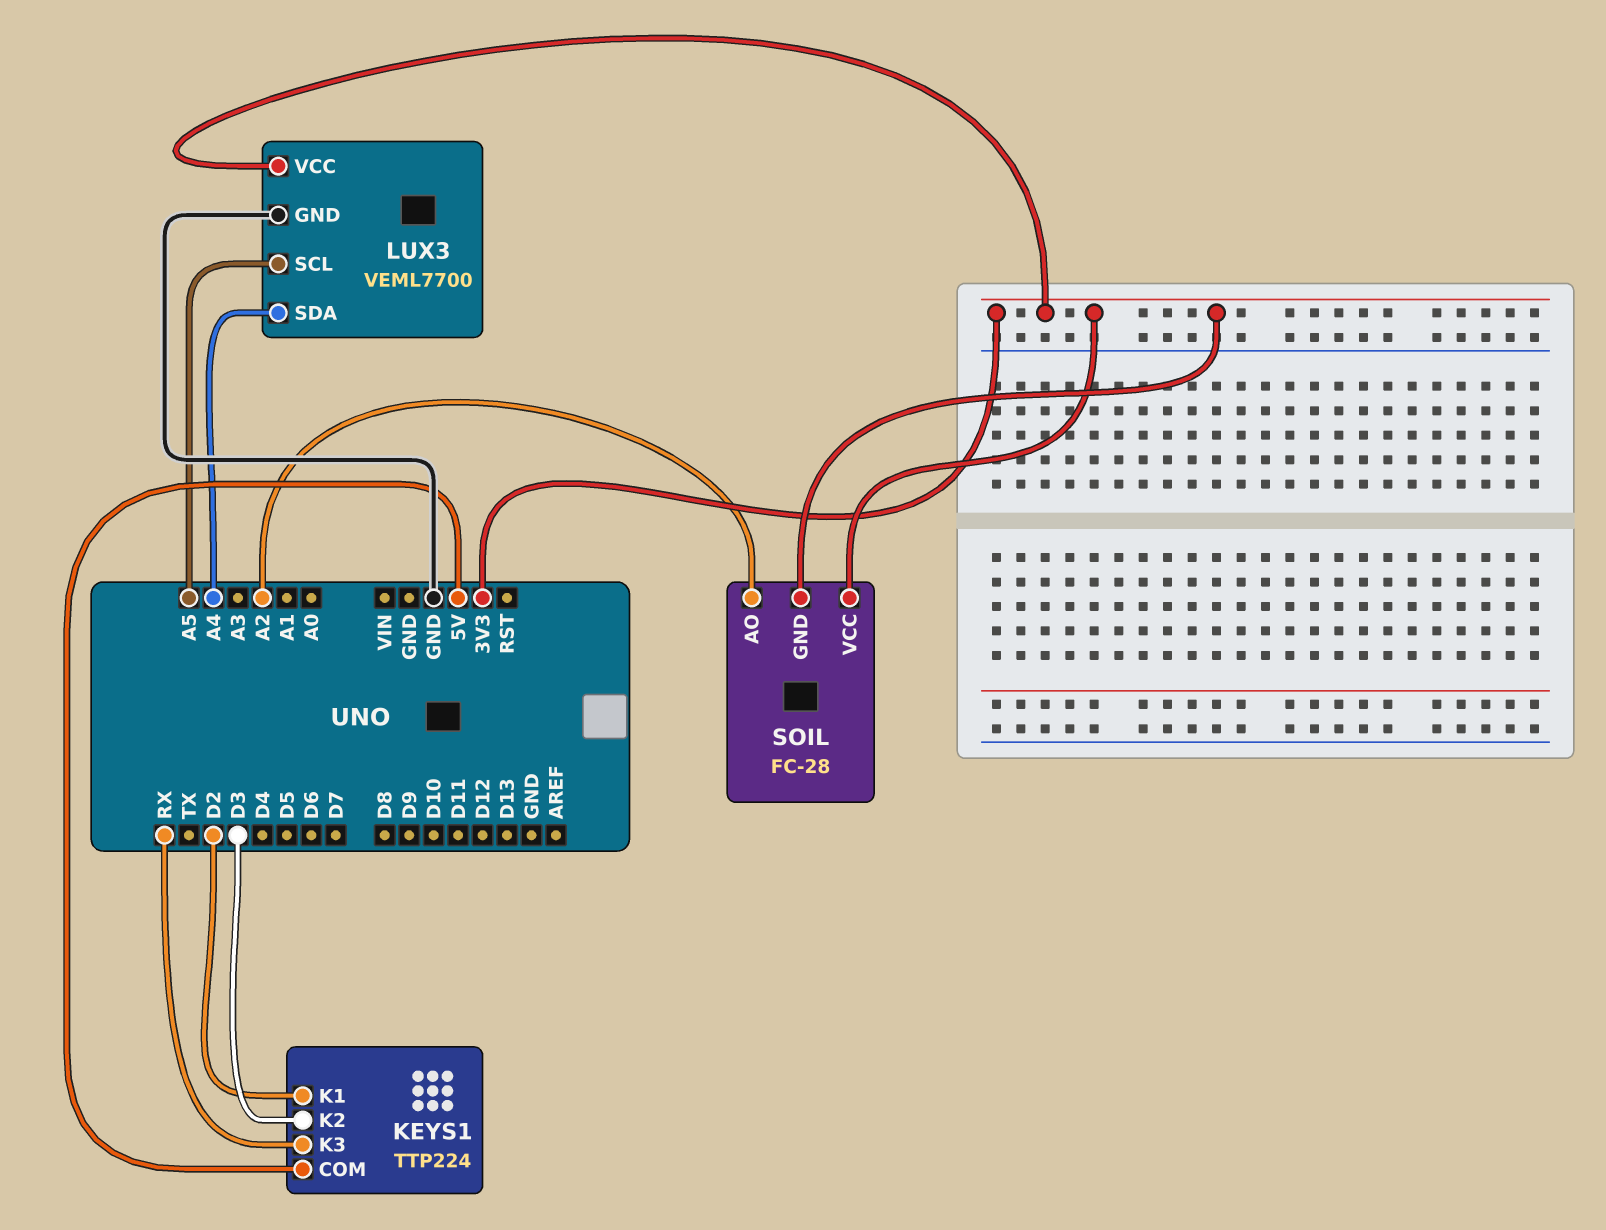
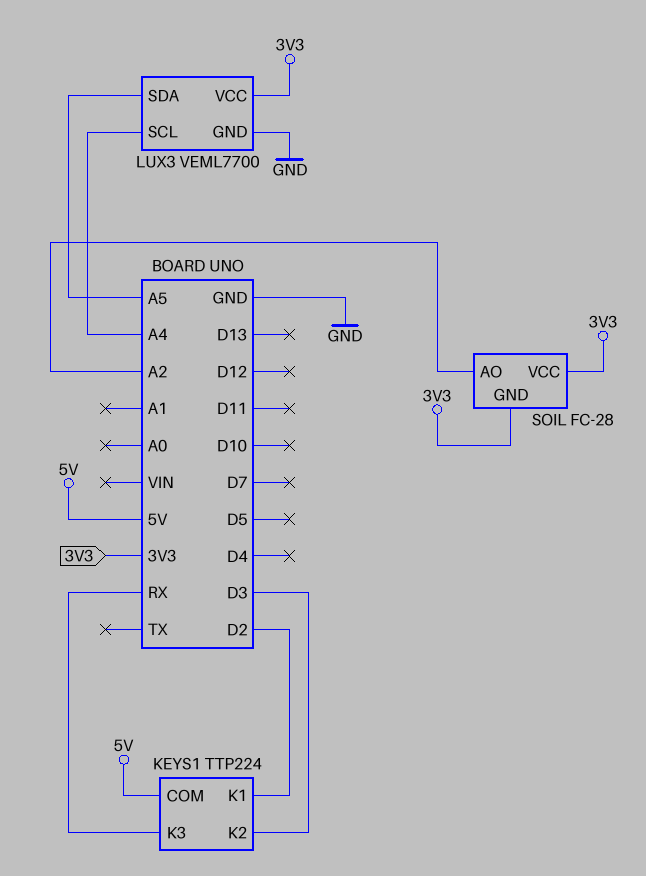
LUX3 pin SCL: A5 -> A4
LUX3 pin SDA: A4 -> A5

